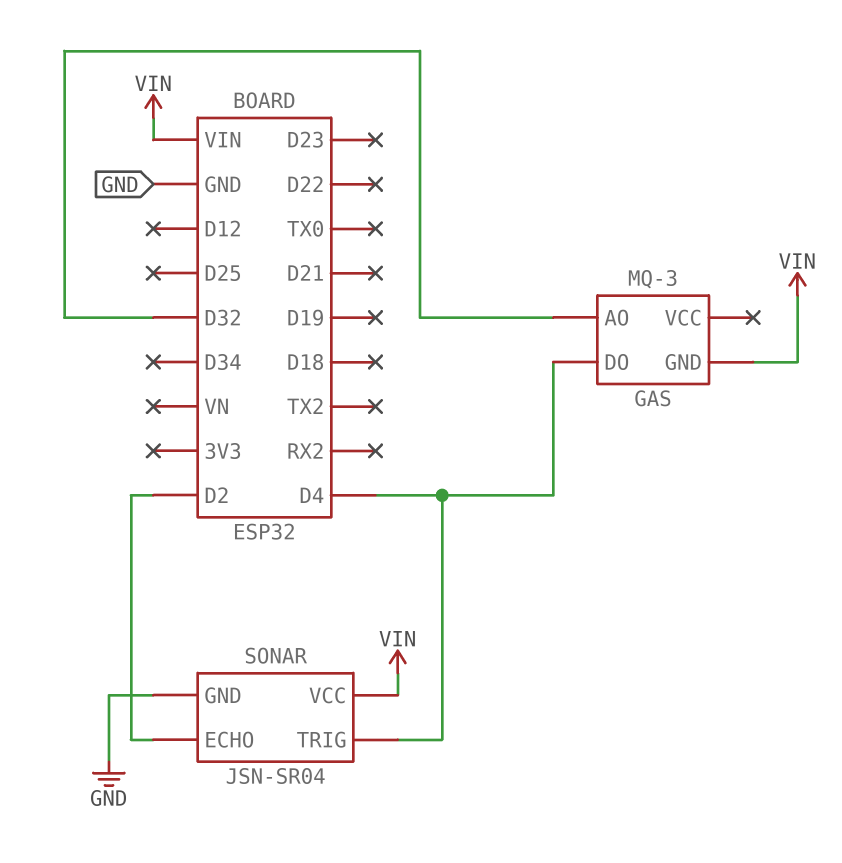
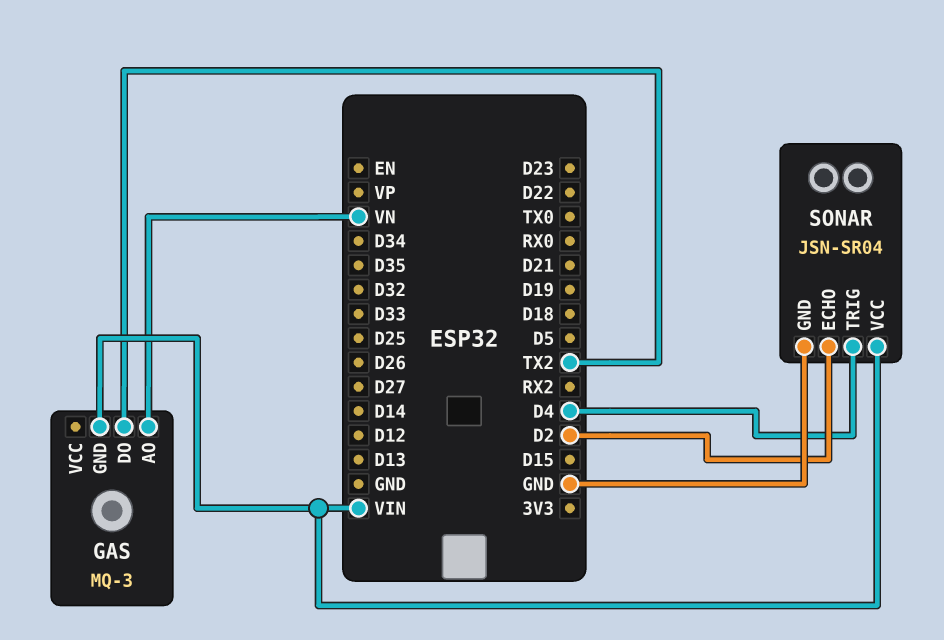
GAS pin AO: D32 -> VN
GAS pin DO: D4 -> TX2

